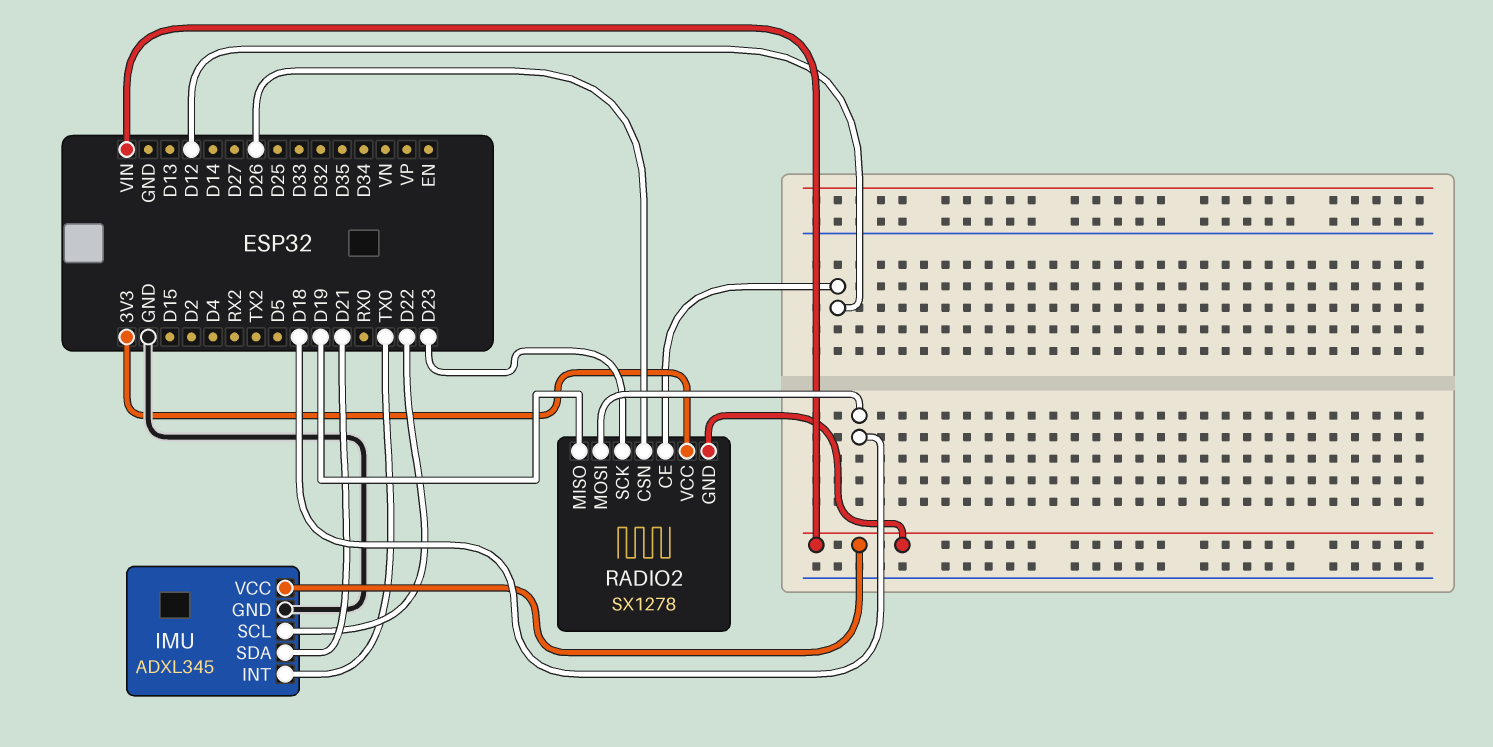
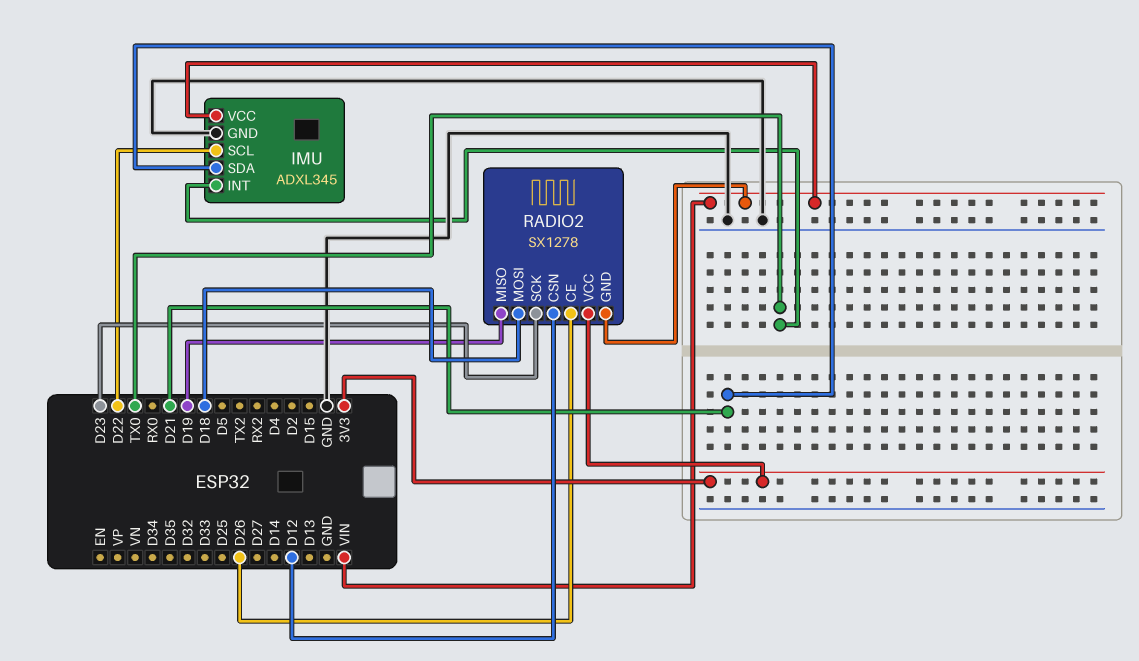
RADIO2 pin CE: D12 -> D26
RADIO2 pin CSN: D26 -> D12

